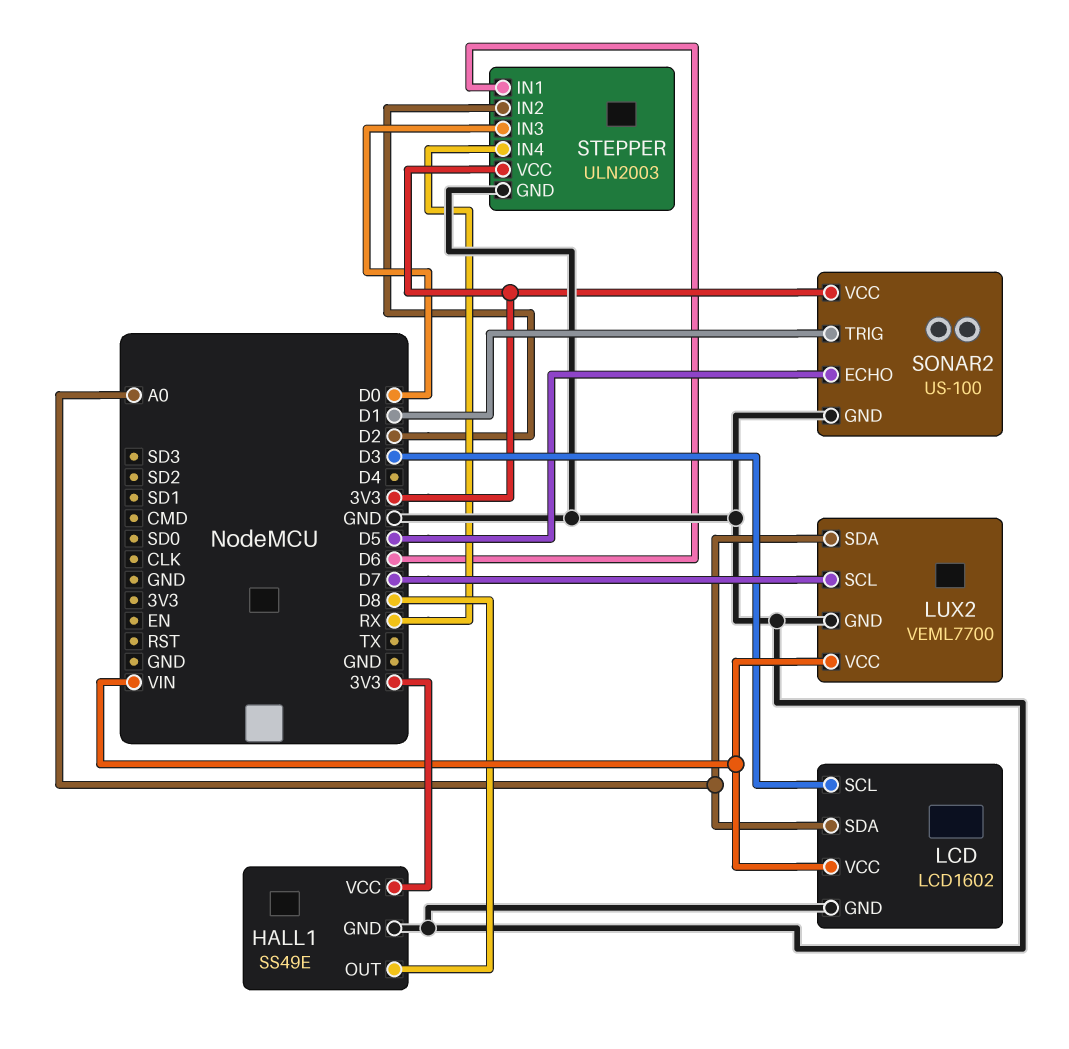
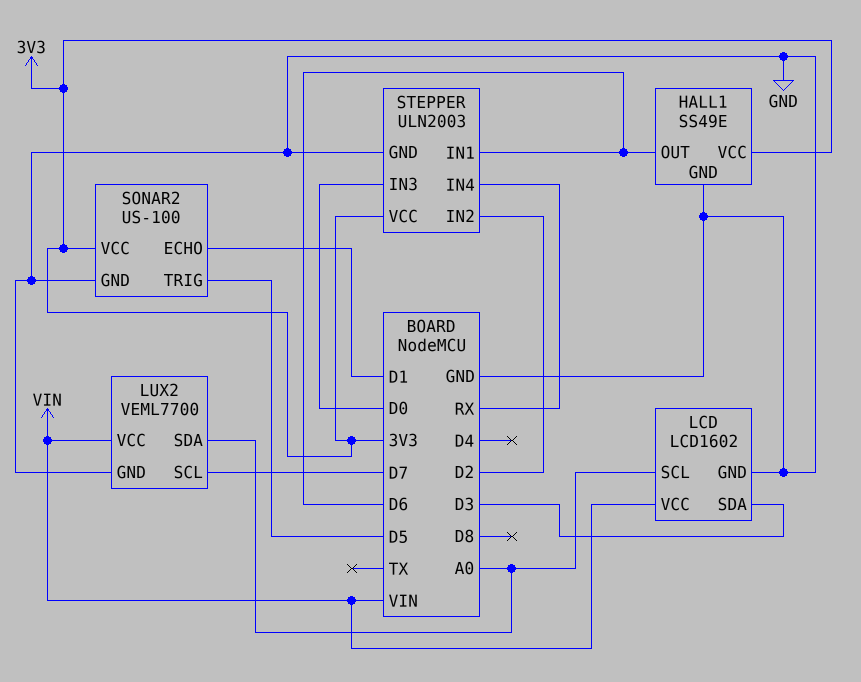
HALL1 pin OUT: D8 -> D6
LCD pin SCL: D3 -> A0
LCD pin SDA: A0 -> D3
SONAR2 pin ECHO: D5 -> D1
SONAR2 pin TRIG: D1 -> D5

